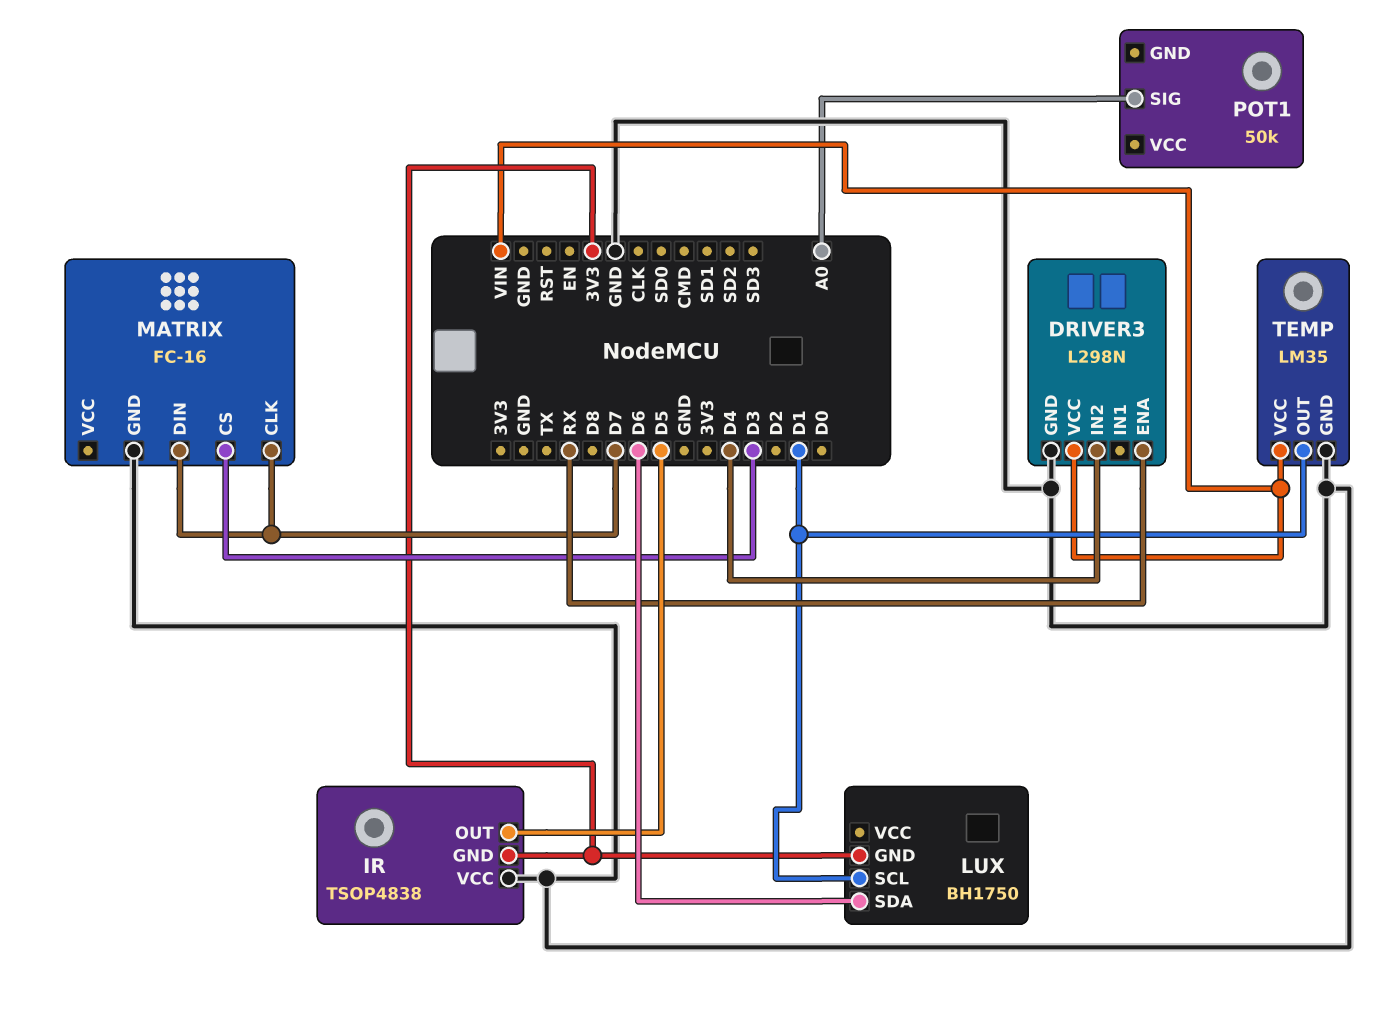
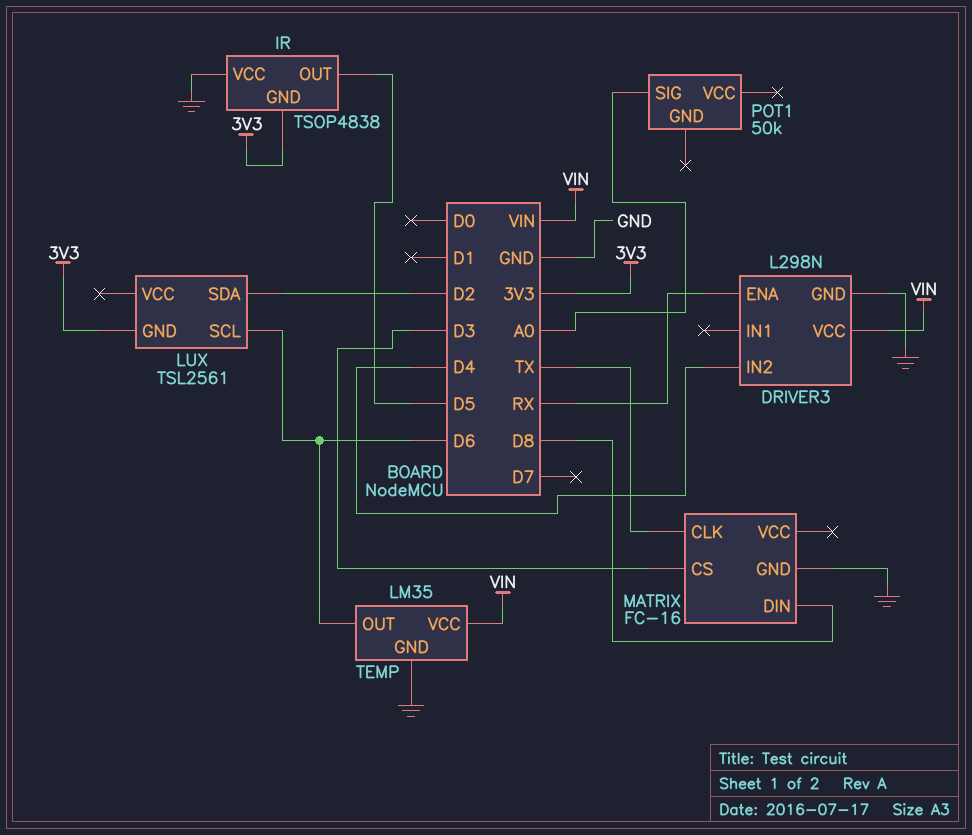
LUX: BH1750 -> TSL2561
LUX pin SCL: D1 -> D6
LUX pin SDA: D6 -> D2
MATRIX pin CLK: D7 -> TX
MATRIX pin DIN: D7 -> D8
TEMP pin OUT: D1 -> D6

